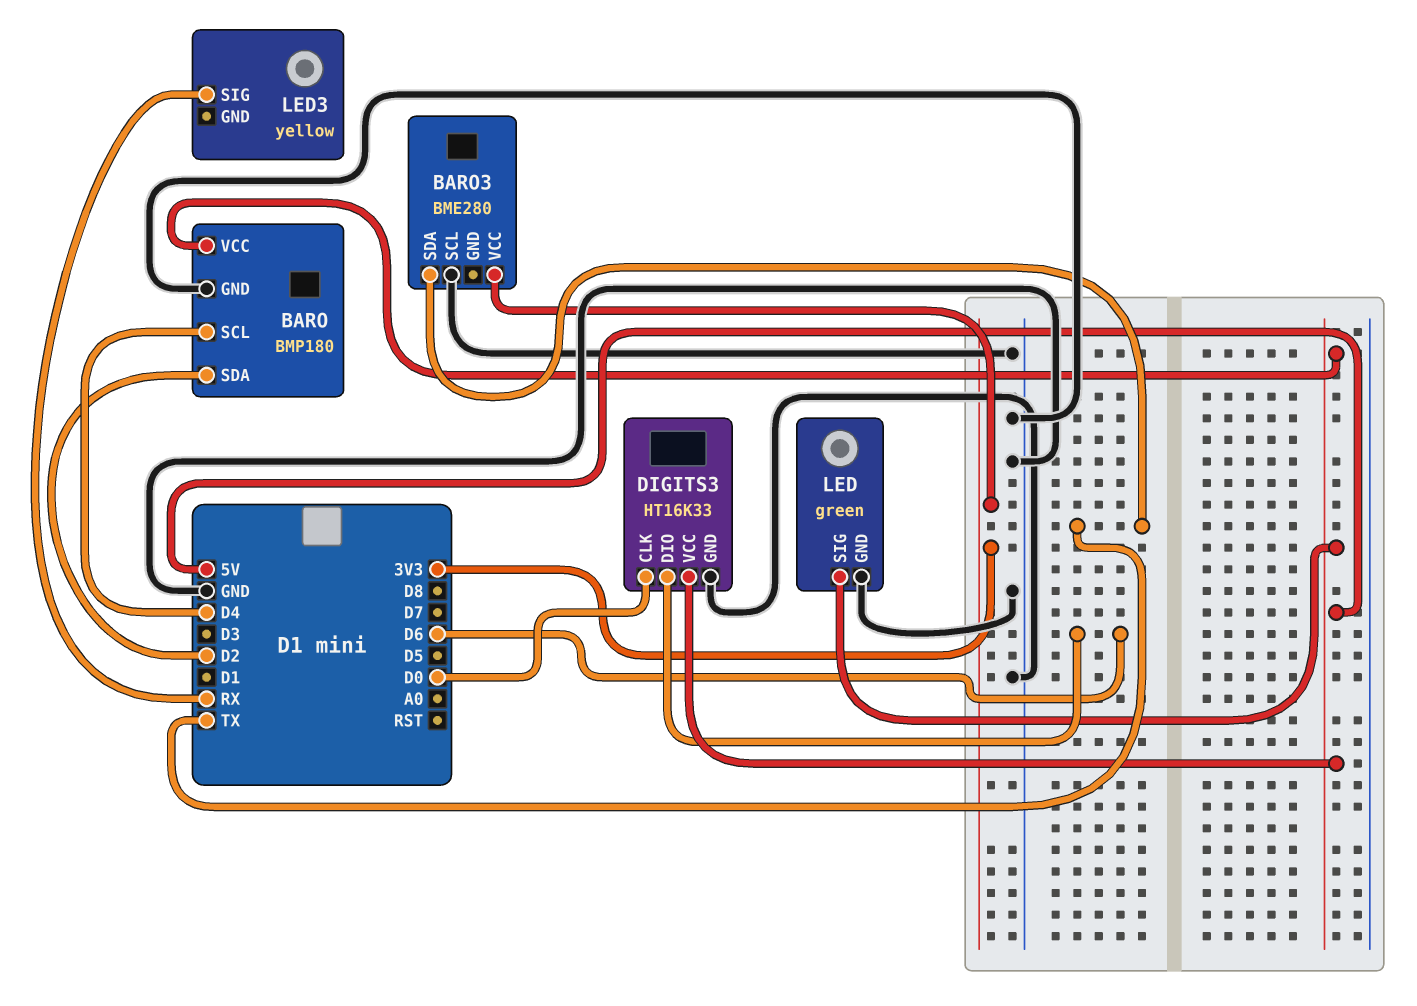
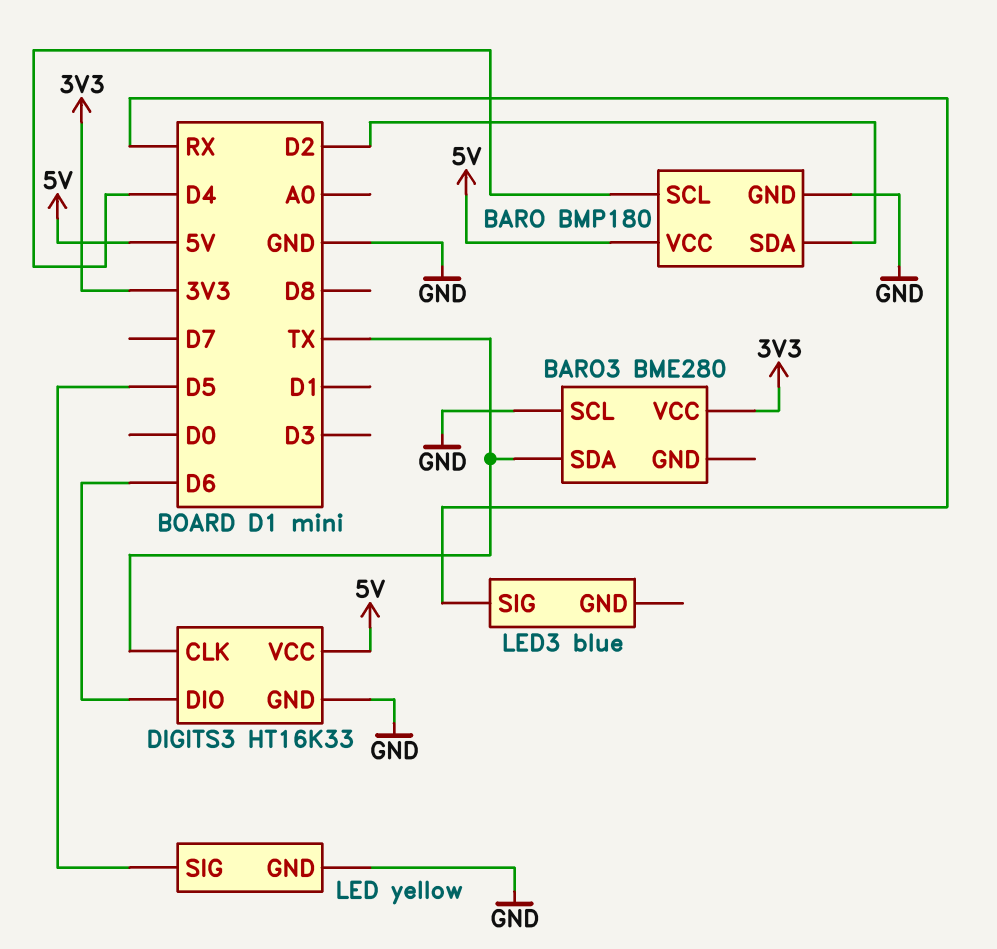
DIGITS3 pin CLK: D0 -> TX
LED: green -> yellow
LED pin SIG: 5V -> D5
LED3: yellow -> blue

